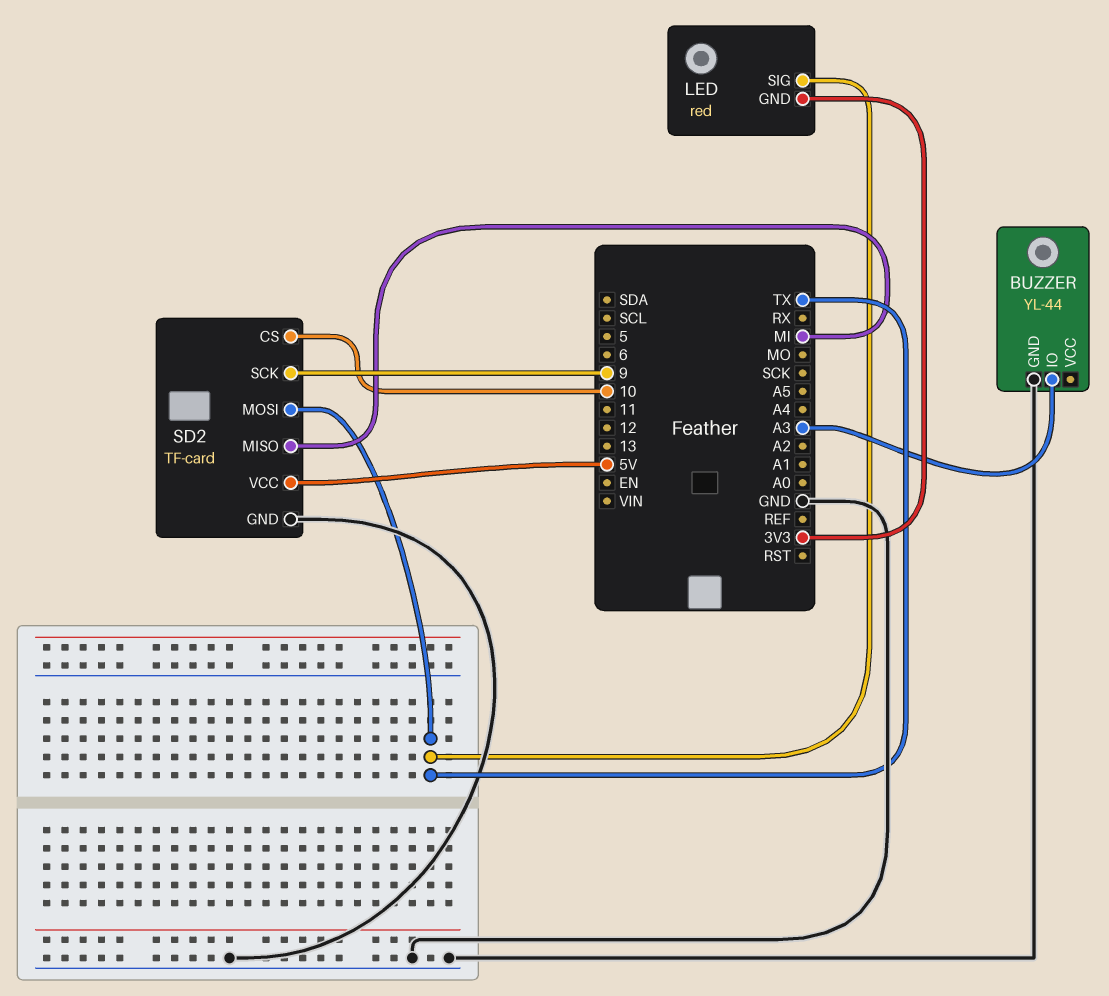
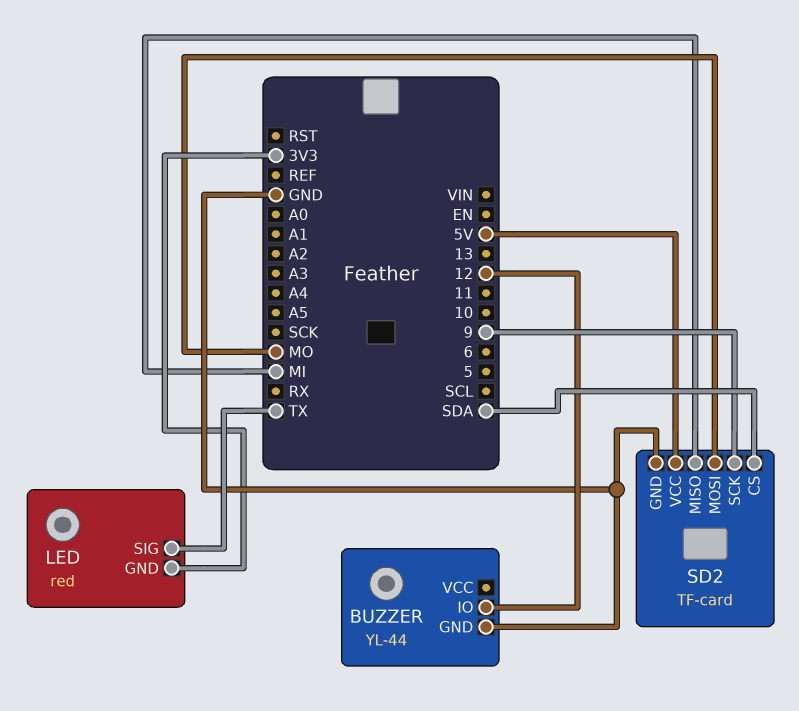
BUZZER pin IO: A3 -> 12
SD2 pin CS: 10 -> SDA
SD2 pin MOSI: TX -> MO

